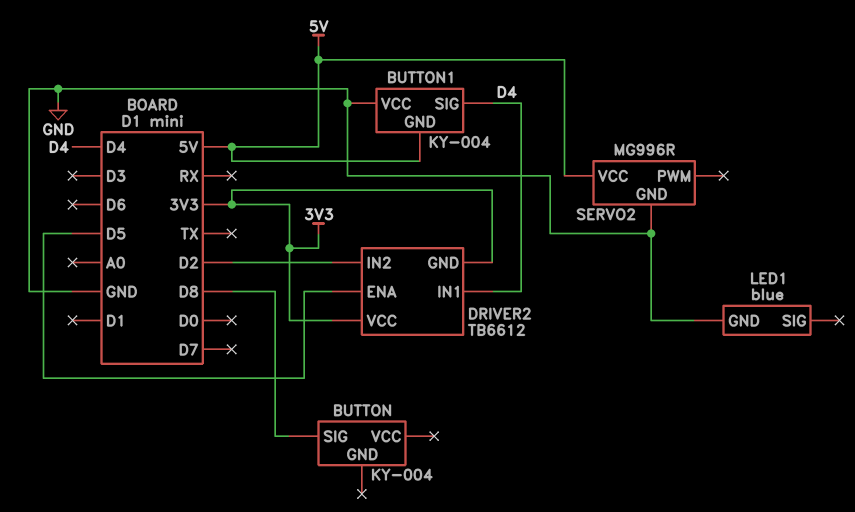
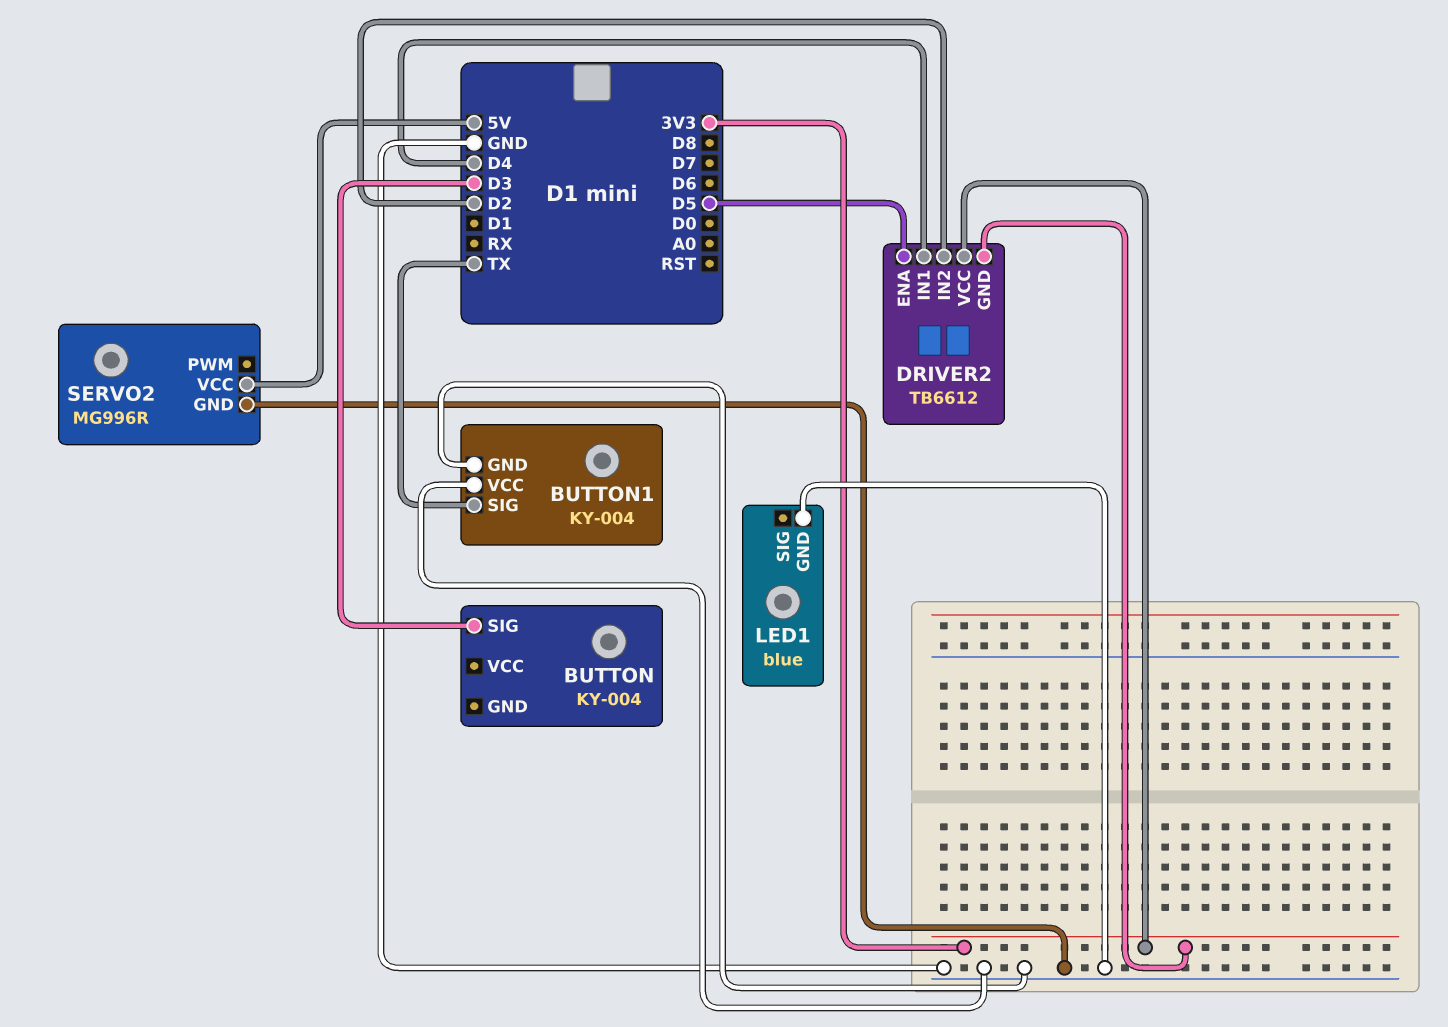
BUTTON pin SIG: D8 -> D3
BUTTON1 pin GND: 5V -> GND
BUTTON1 pin SIG: D4 -> TX

